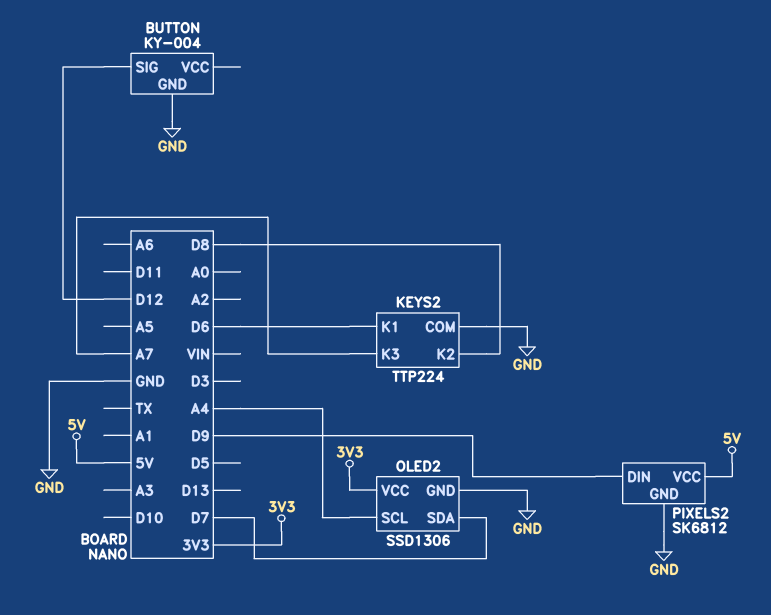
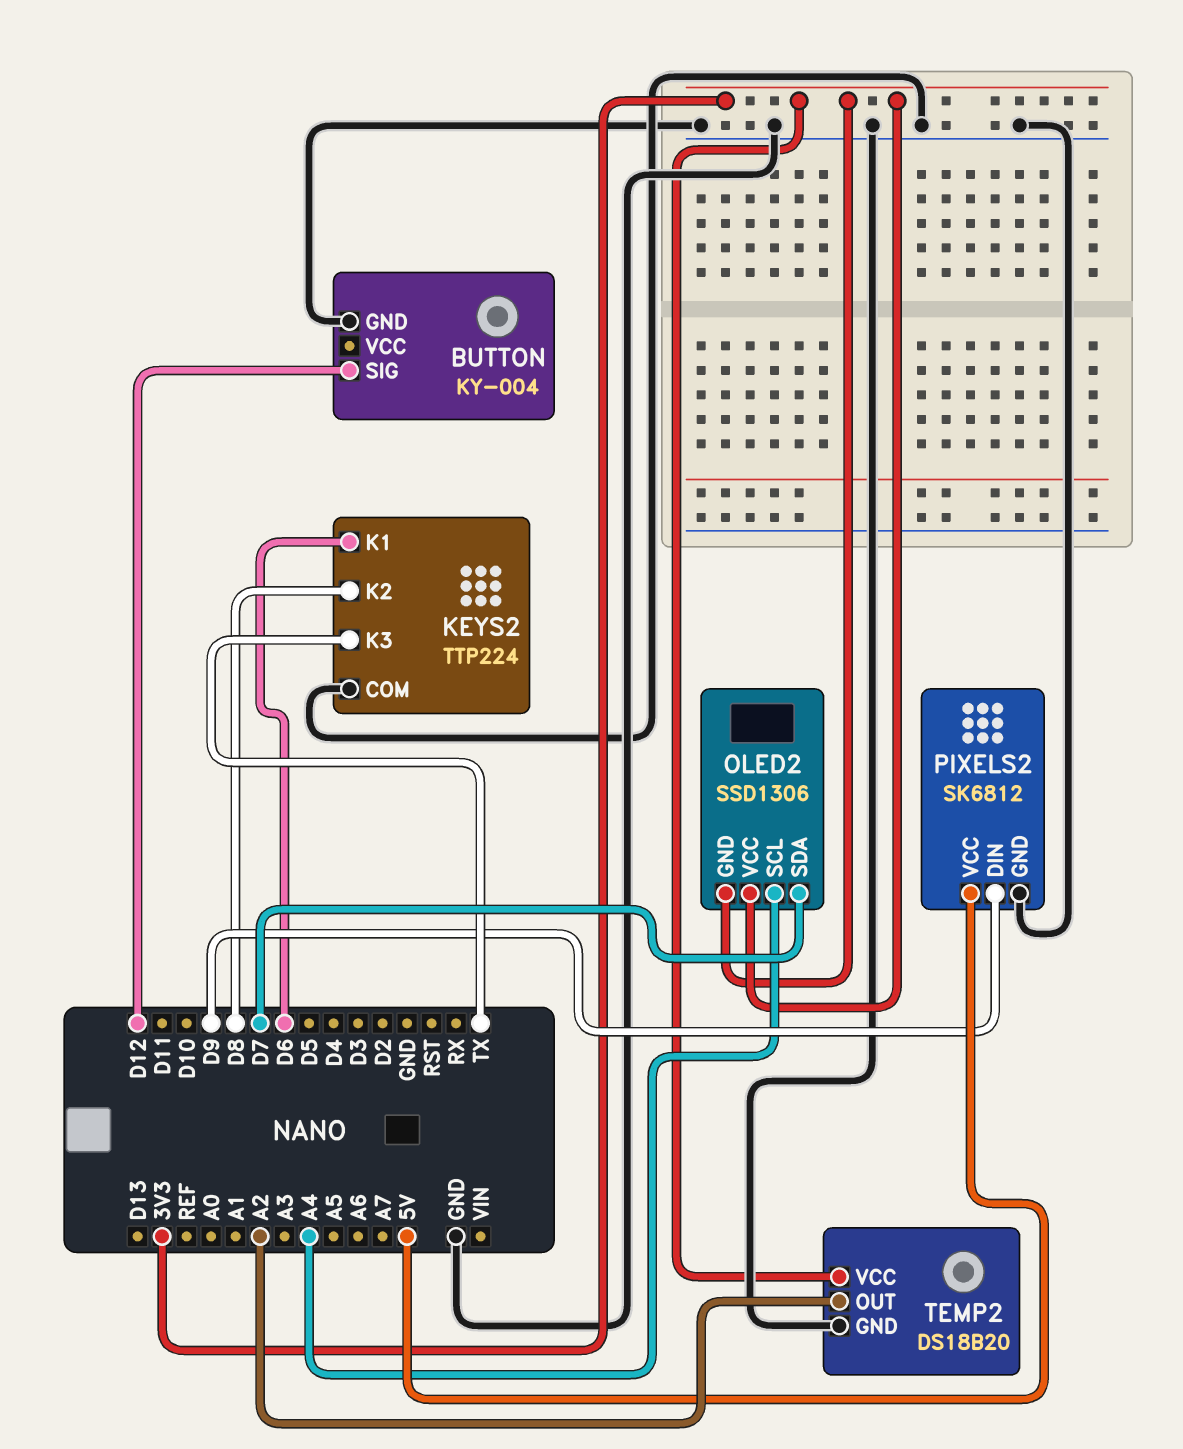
KEYS2 pin K3: A7 -> TX
OLED2 pin GND: GND -> 3V3
TEMP2: none -> DS18B20
TEMP2 pin GND: none -> GND
TEMP2 pin OUT: none -> A2
TEMP2 pin VCC: none -> 3V3

